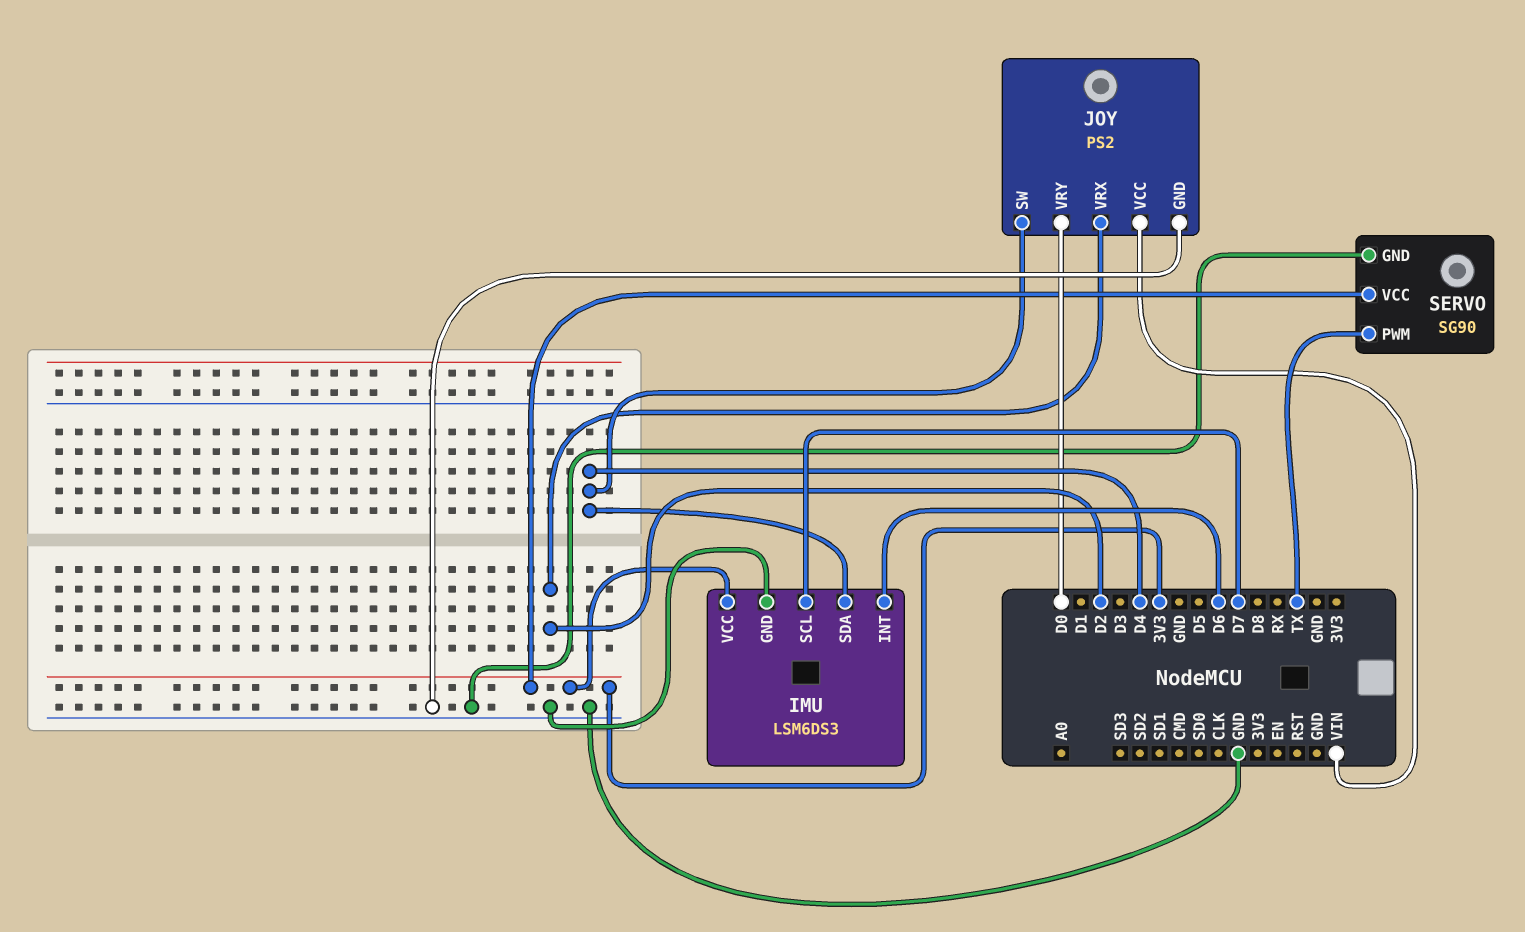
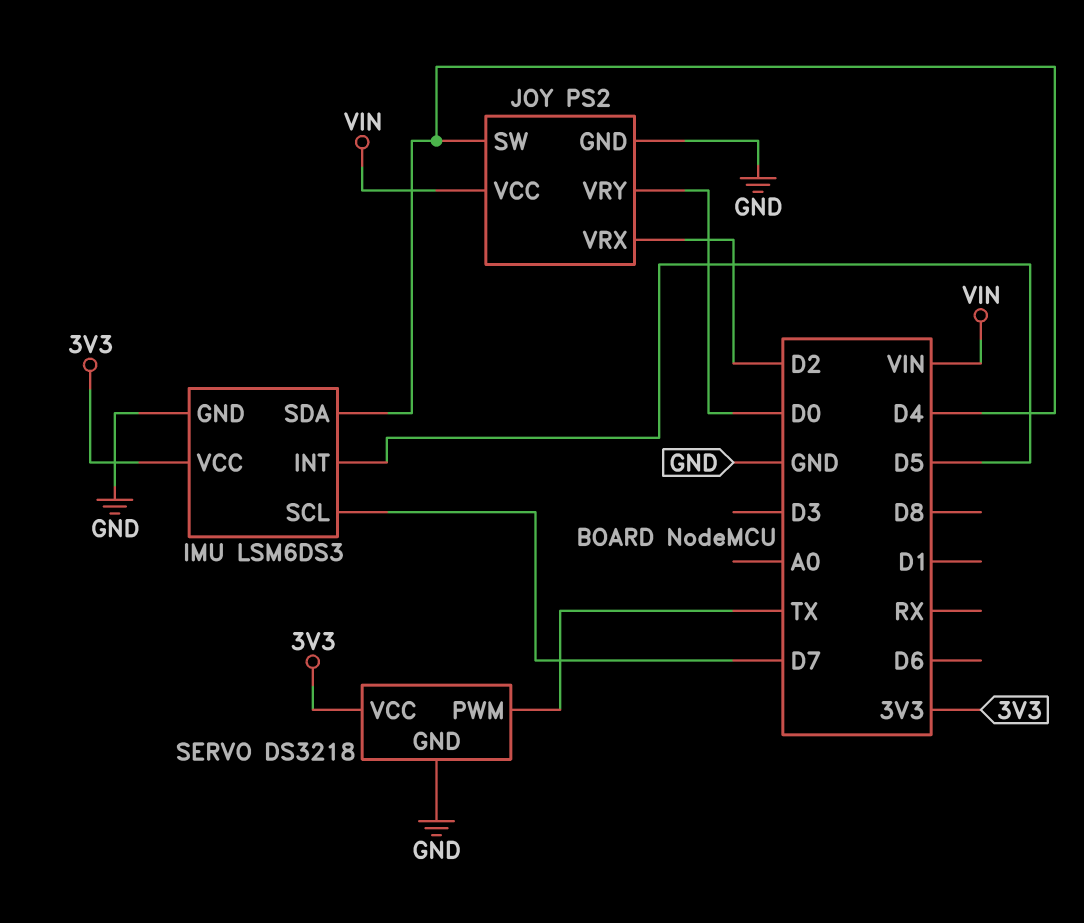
IMU pin INT: D6 -> D5
SERVO: SG90 -> DS3218

